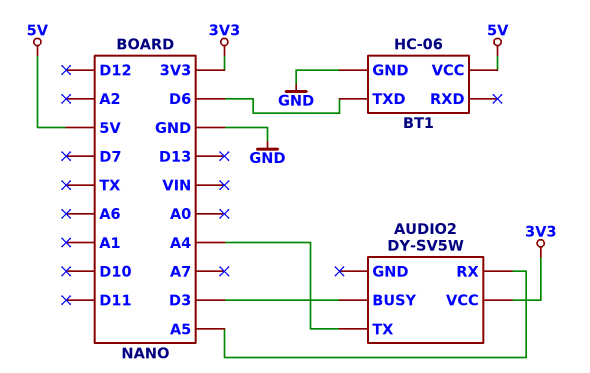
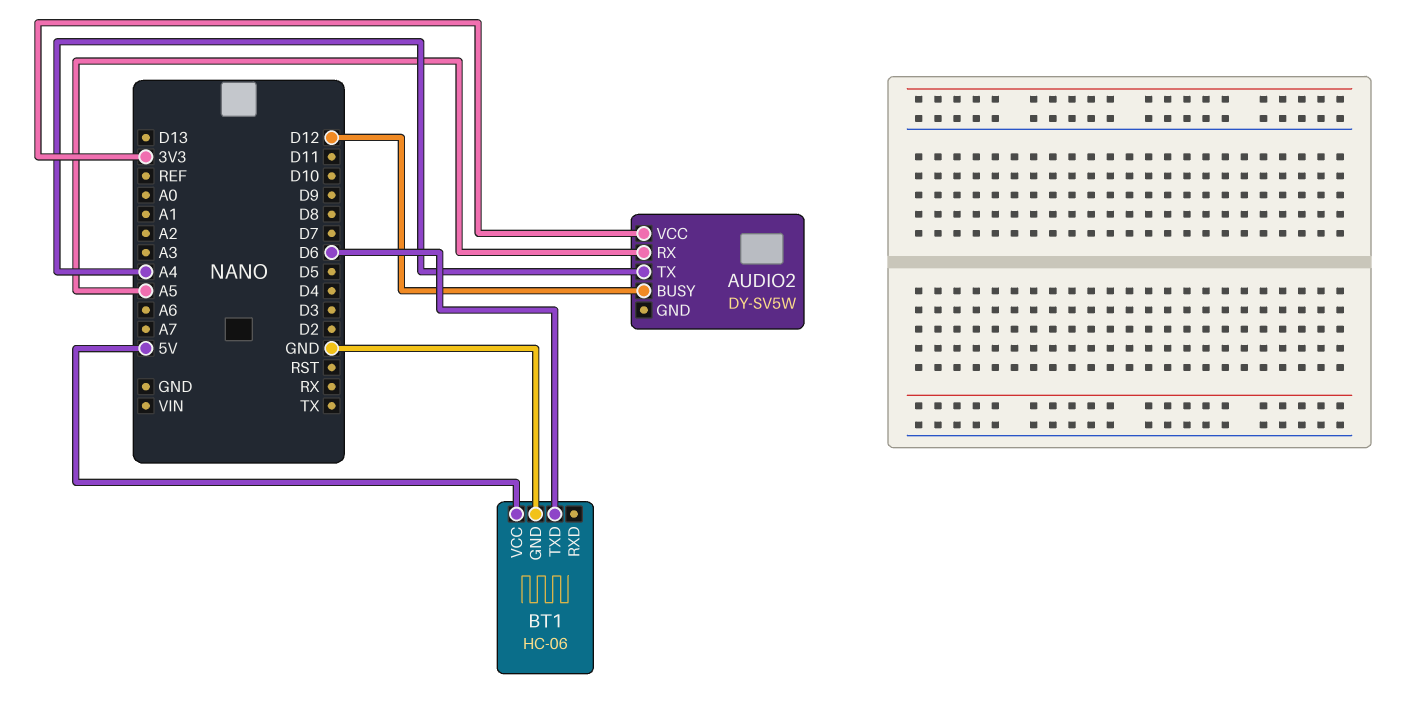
AUDIO2 pin BUSY: D3 -> D12

